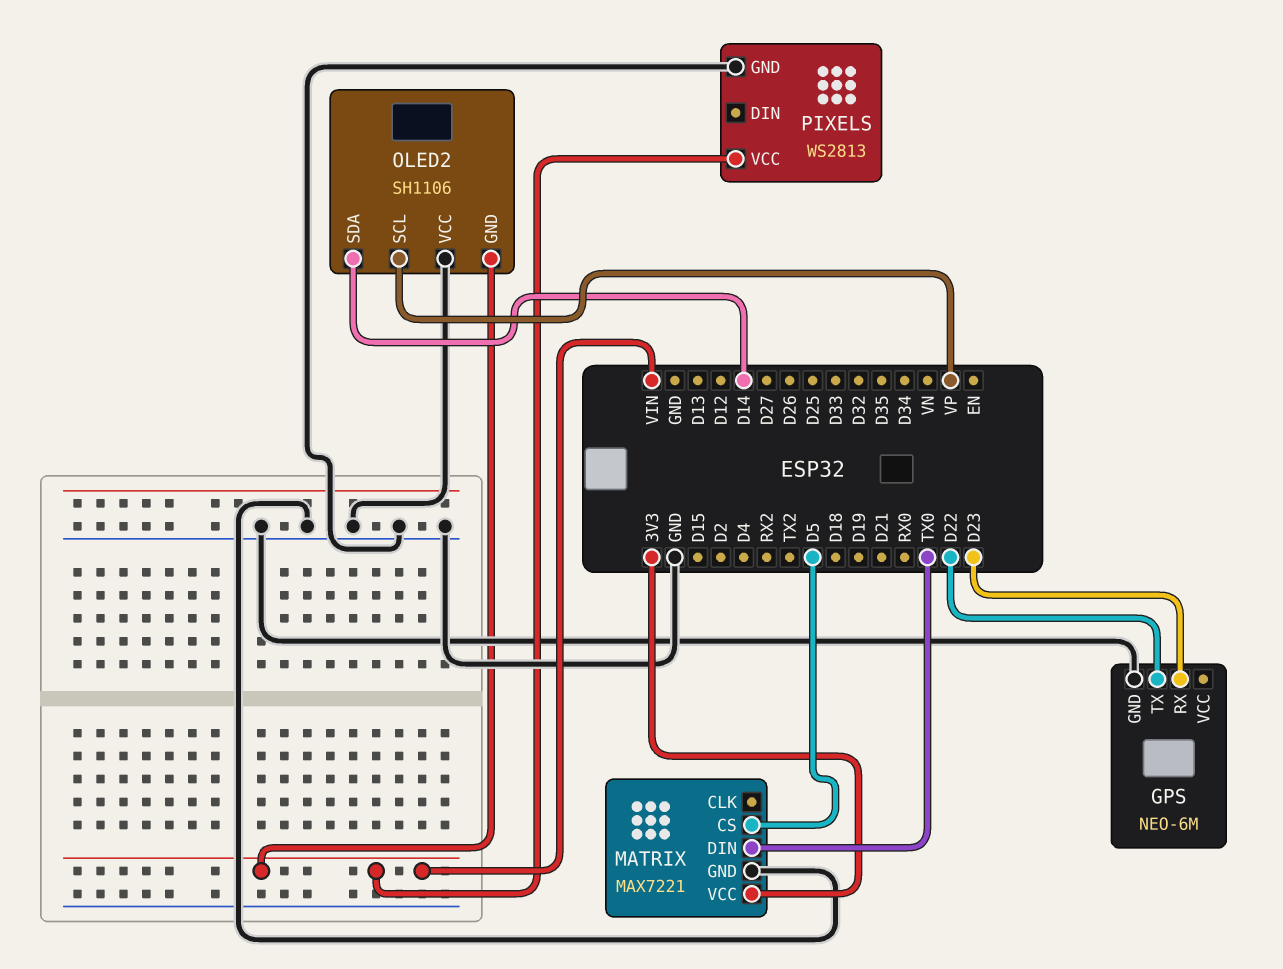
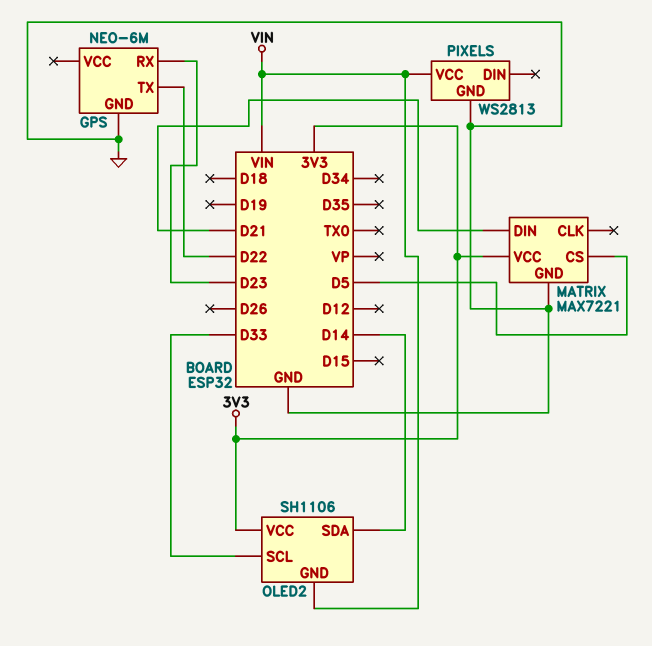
MATRIX pin DIN: TX0 -> D21
OLED2 pin SCL: VP -> D33
OLED2 pin VCC: GND -> 3V3

